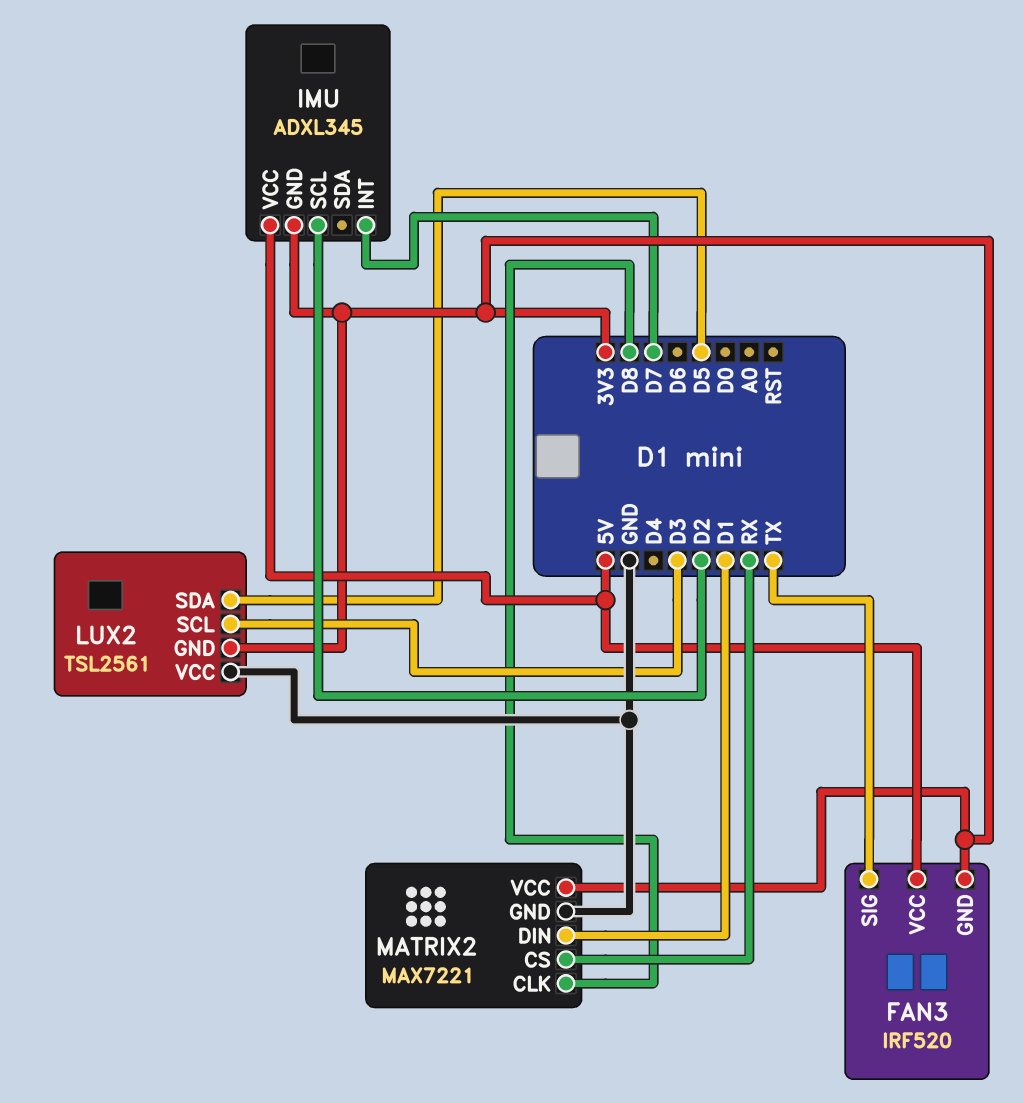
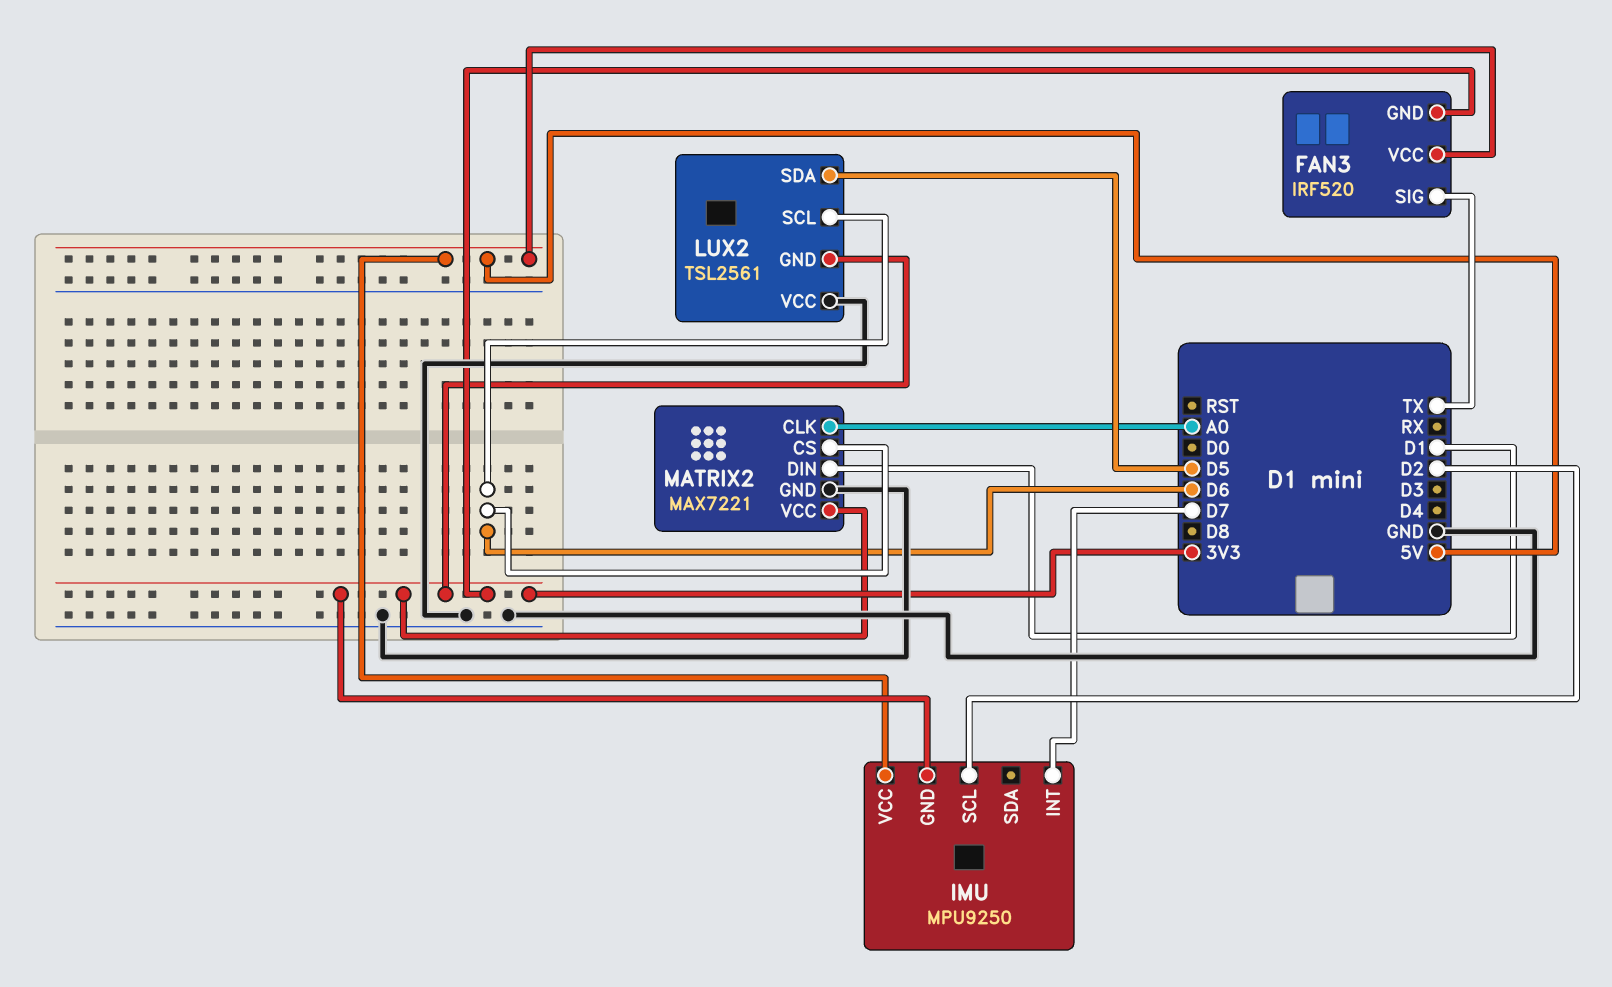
IMU: ADXL345 -> MPU9250
LUX2 pin SCL: D3 -> D6
MATRIX2 pin CLK: D8 -> A0
MATRIX2 pin CS: RX -> D6

